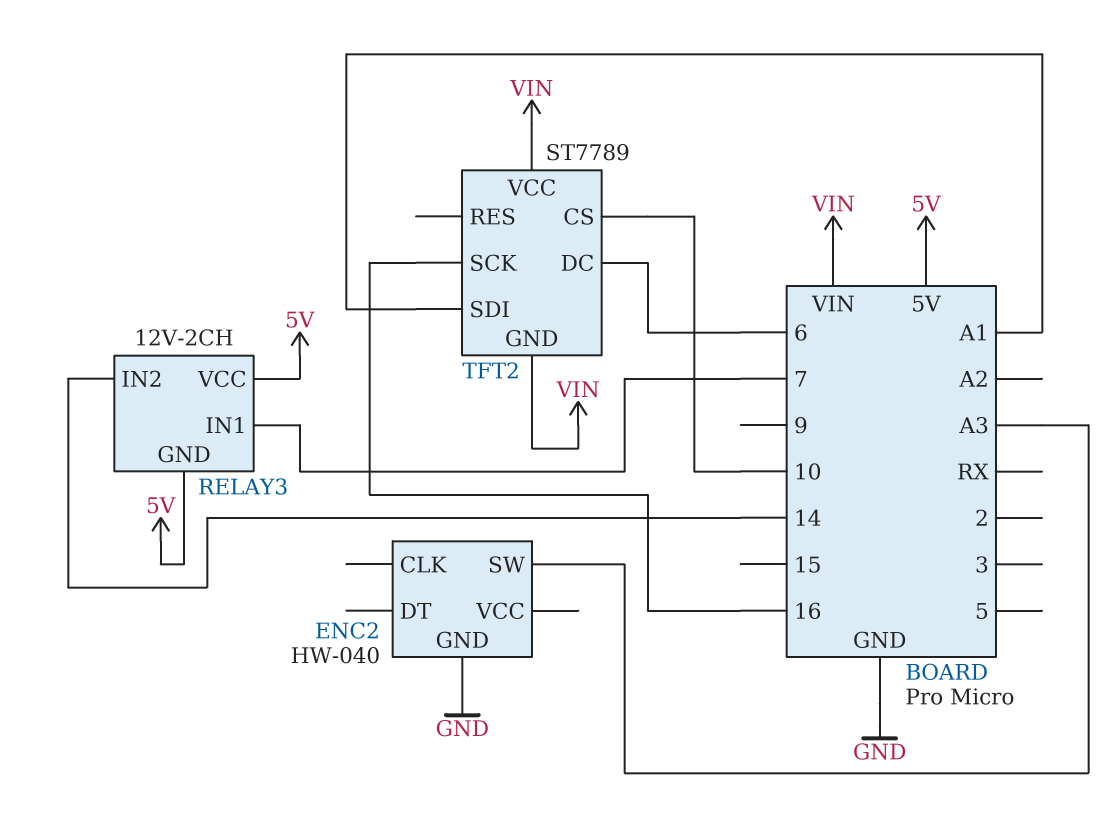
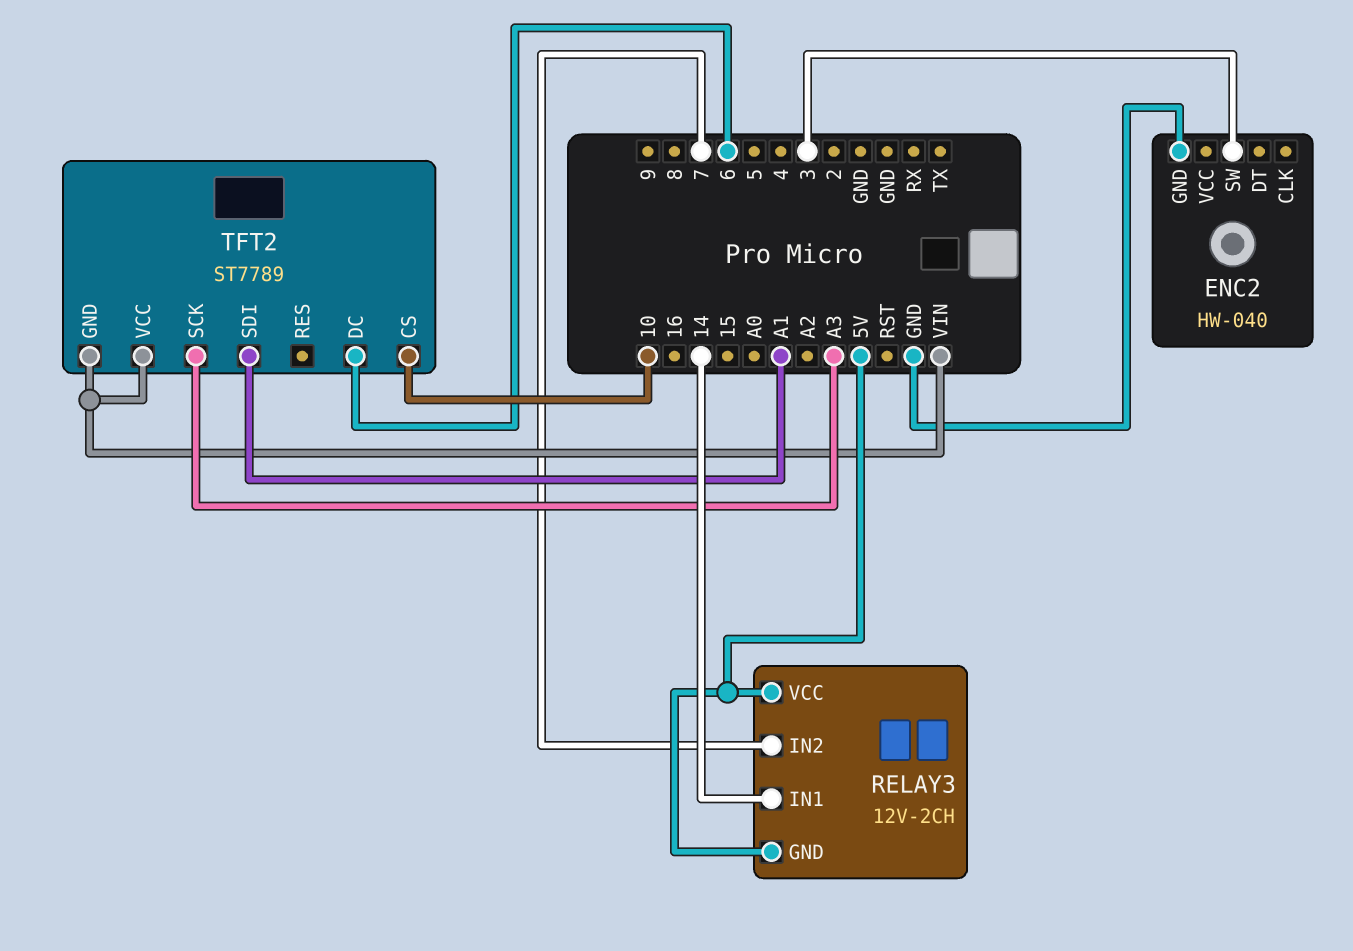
ENC2 pin SW: A3 -> 3
RELAY3 pin IN1: 7 -> 14
RELAY3 pin IN2: 14 -> 7
TFT2 pin SCK: 16 -> A3

